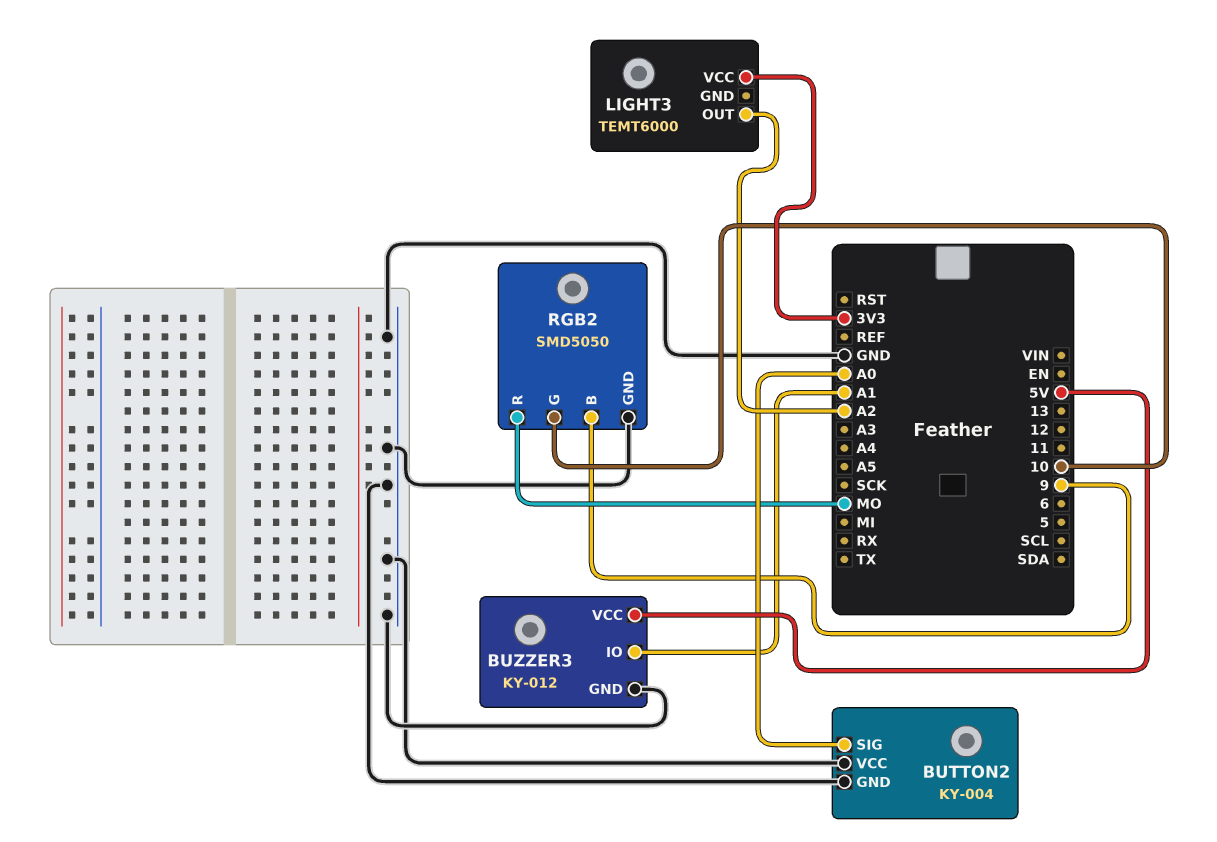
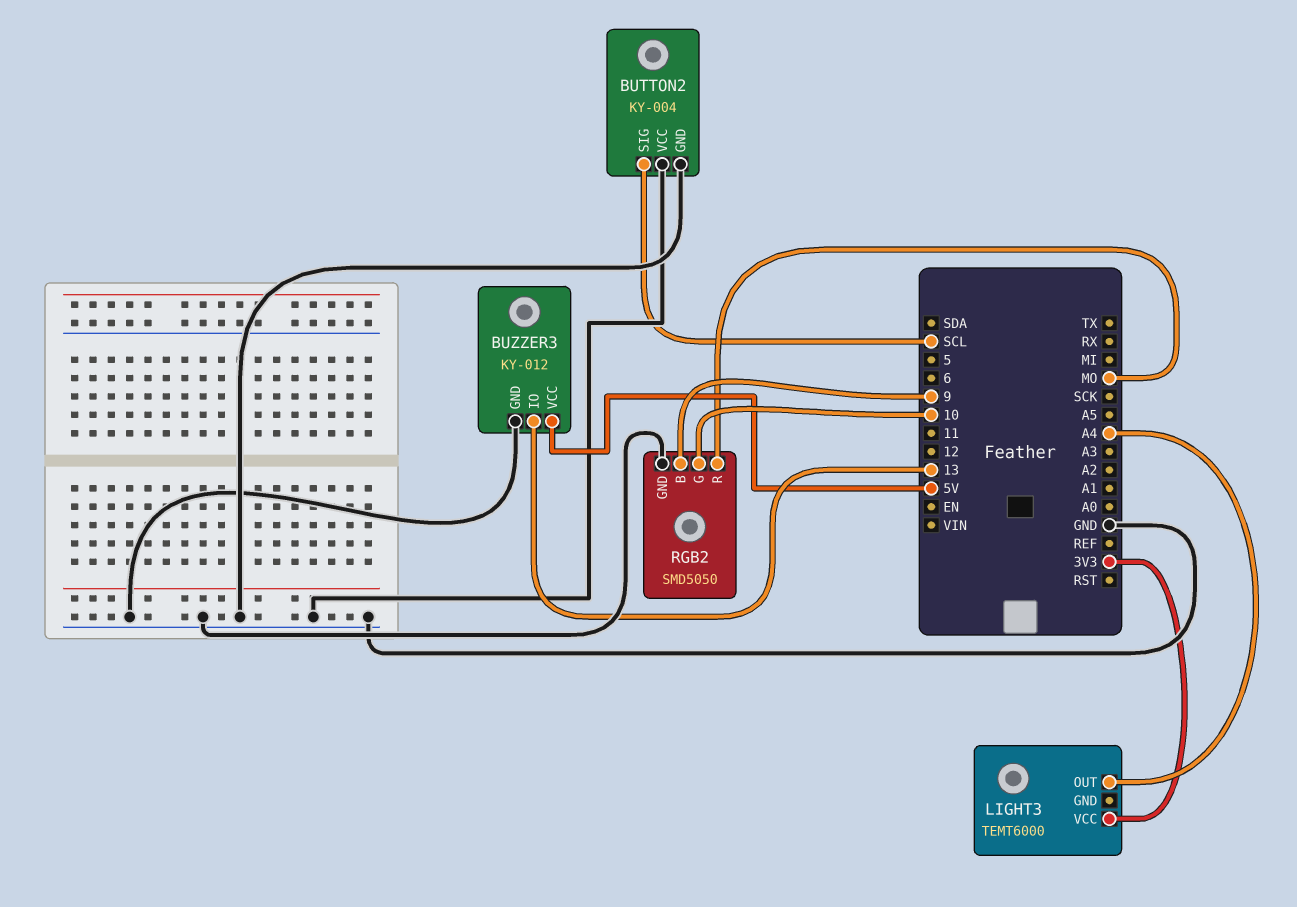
BUTTON2 pin SIG: A0 -> SCL
BUZZER3 pin IO: A1 -> 13
LIGHT3 pin OUT: A2 -> A4

